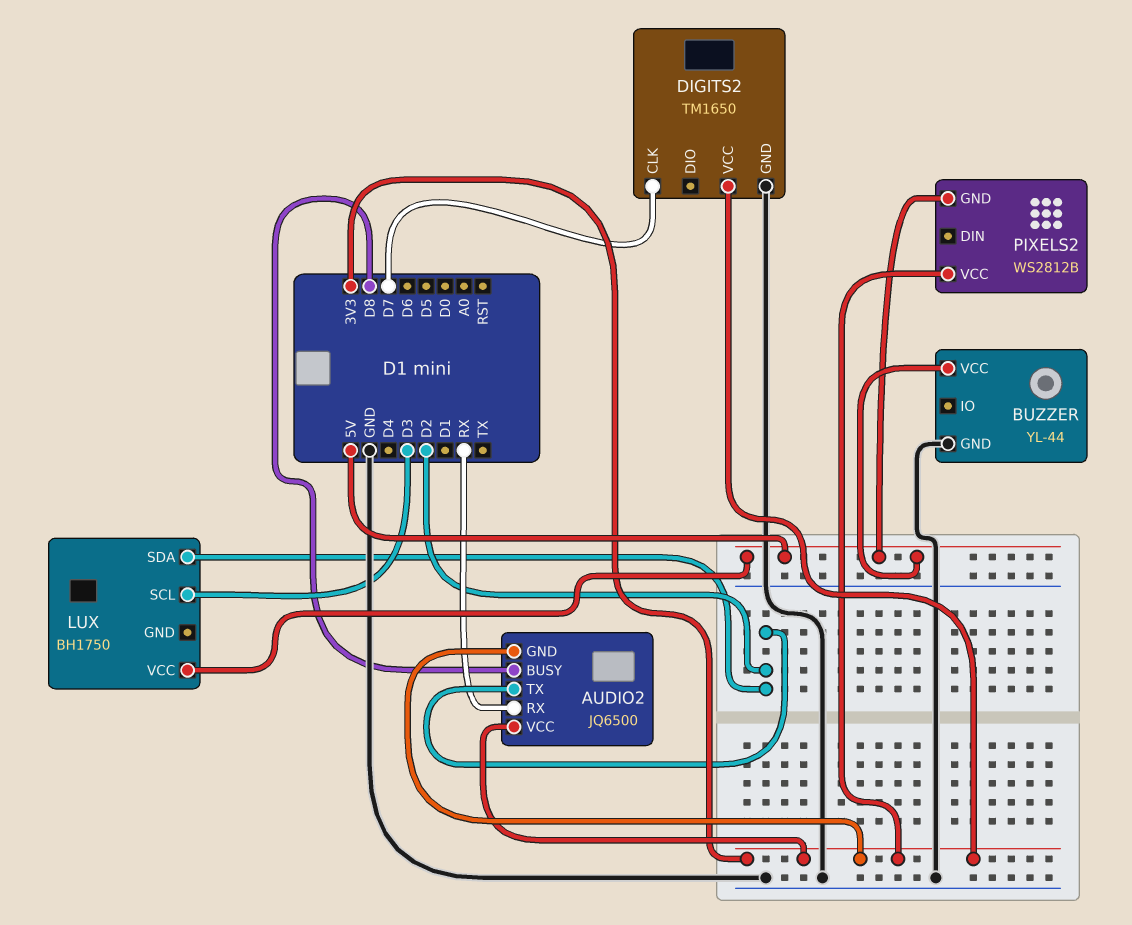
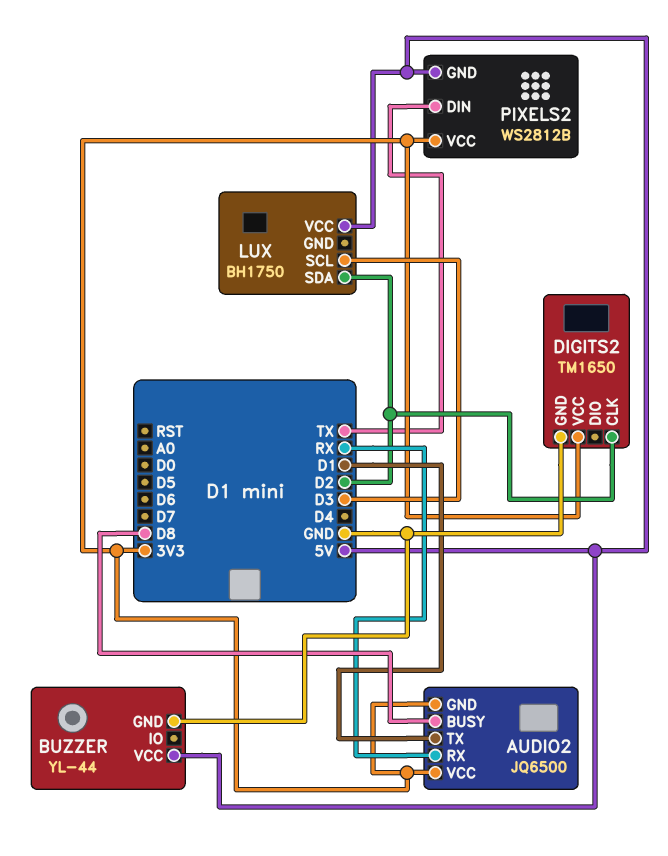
AUDIO2 pin TX: D2 -> D1
DIGITS2 pin CLK: D7 -> D2
PIXELS2 pin DIN: none -> TX

